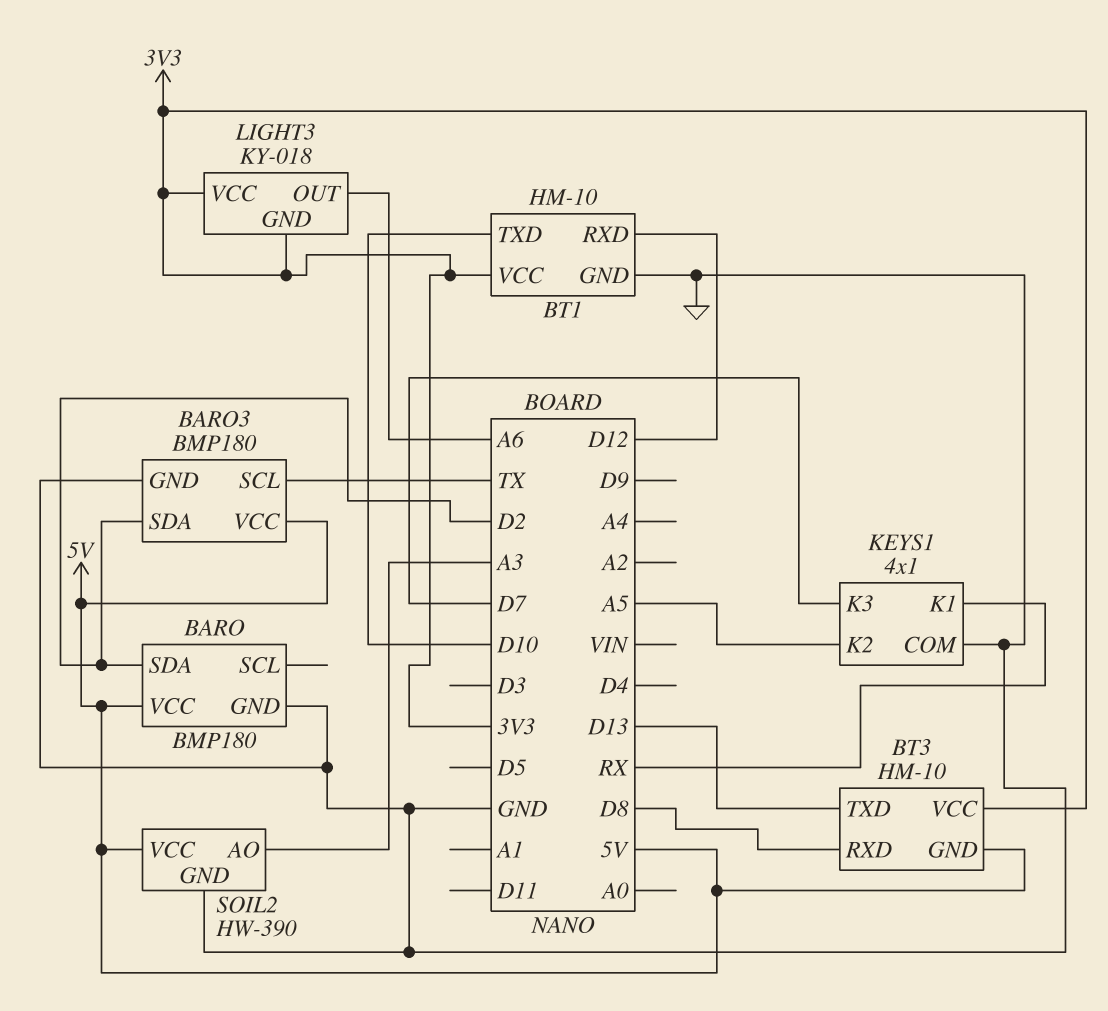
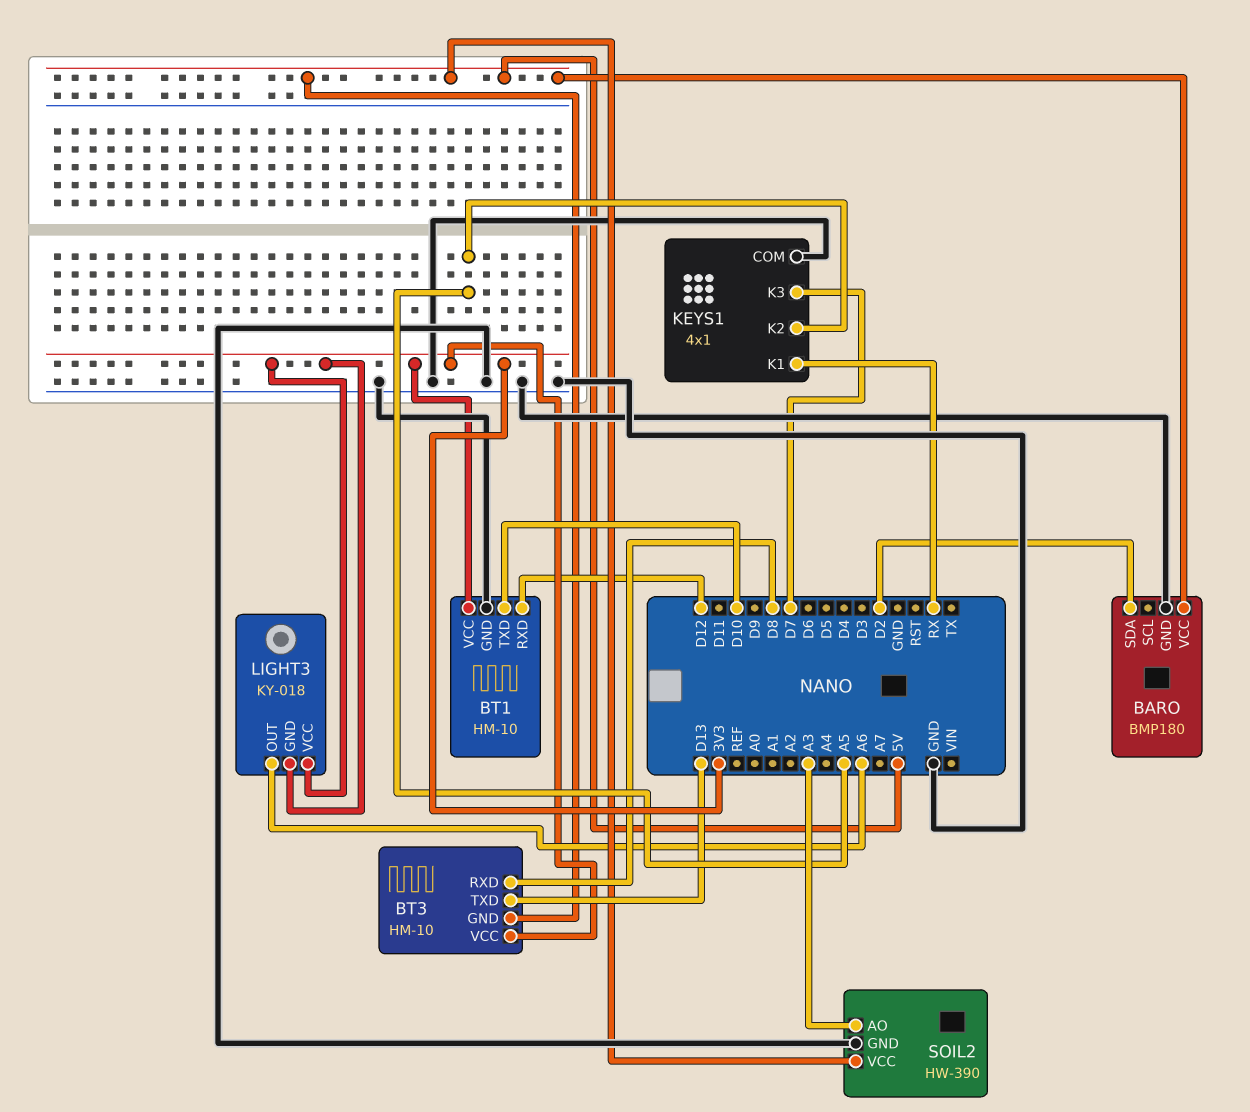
BARO3: BMP180 -> none
BARO3 pin GND: GND -> none
BARO3 pin SCL: TX -> none
BARO3 pin SDA: D2 -> none
BARO3 pin VCC: 5V -> none

